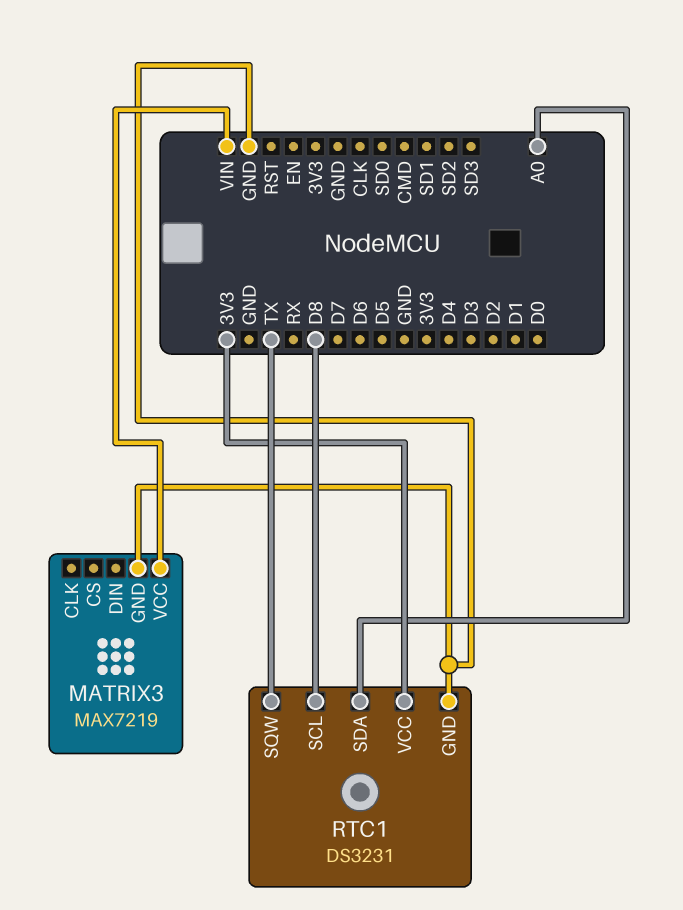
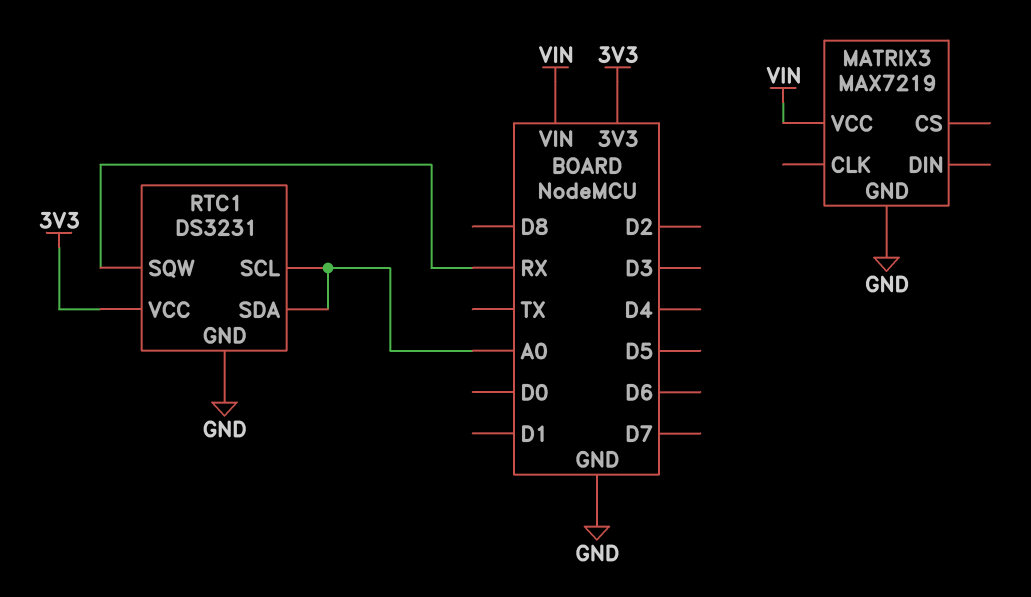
RTC1 pin SCL: D8 -> A0
RTC1 pin SQW: TX -> RX

